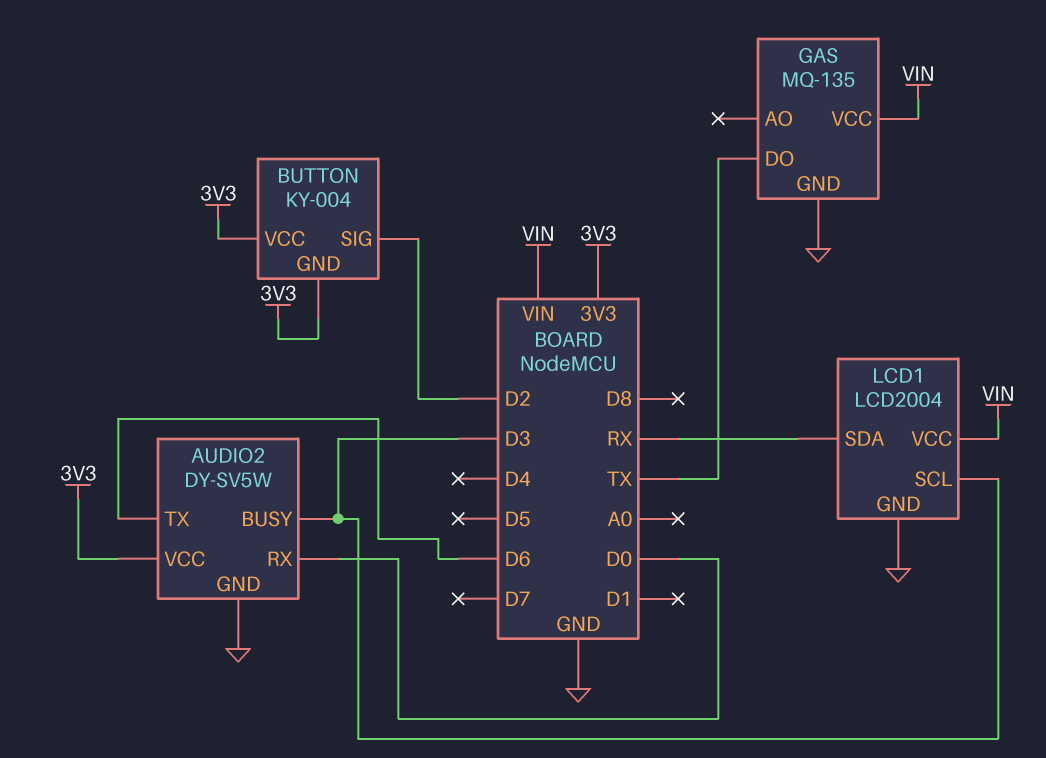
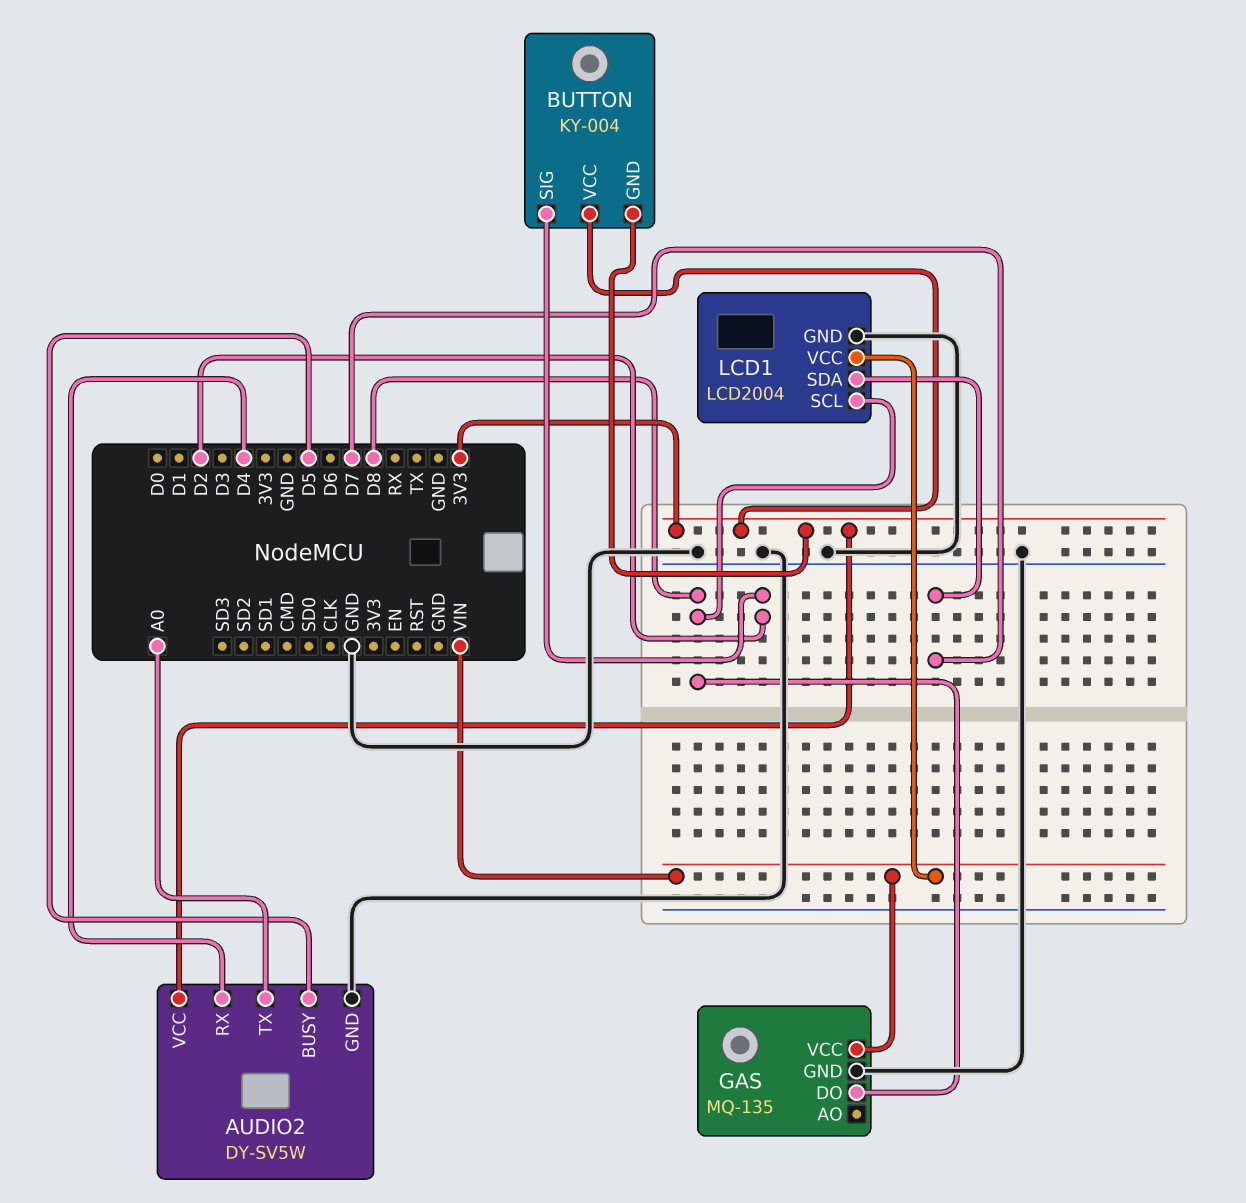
AUDIO2 pin BUSY: D3 -> D5
AUDIO2 pin RX: D0 -> D4
AUDIO2 pin TX: D6 -> A0
GAS pin DO: TX -> D8
LCD1 pin SCL: D3 -> D8
LCD1 pin SDA: RX -> D7

